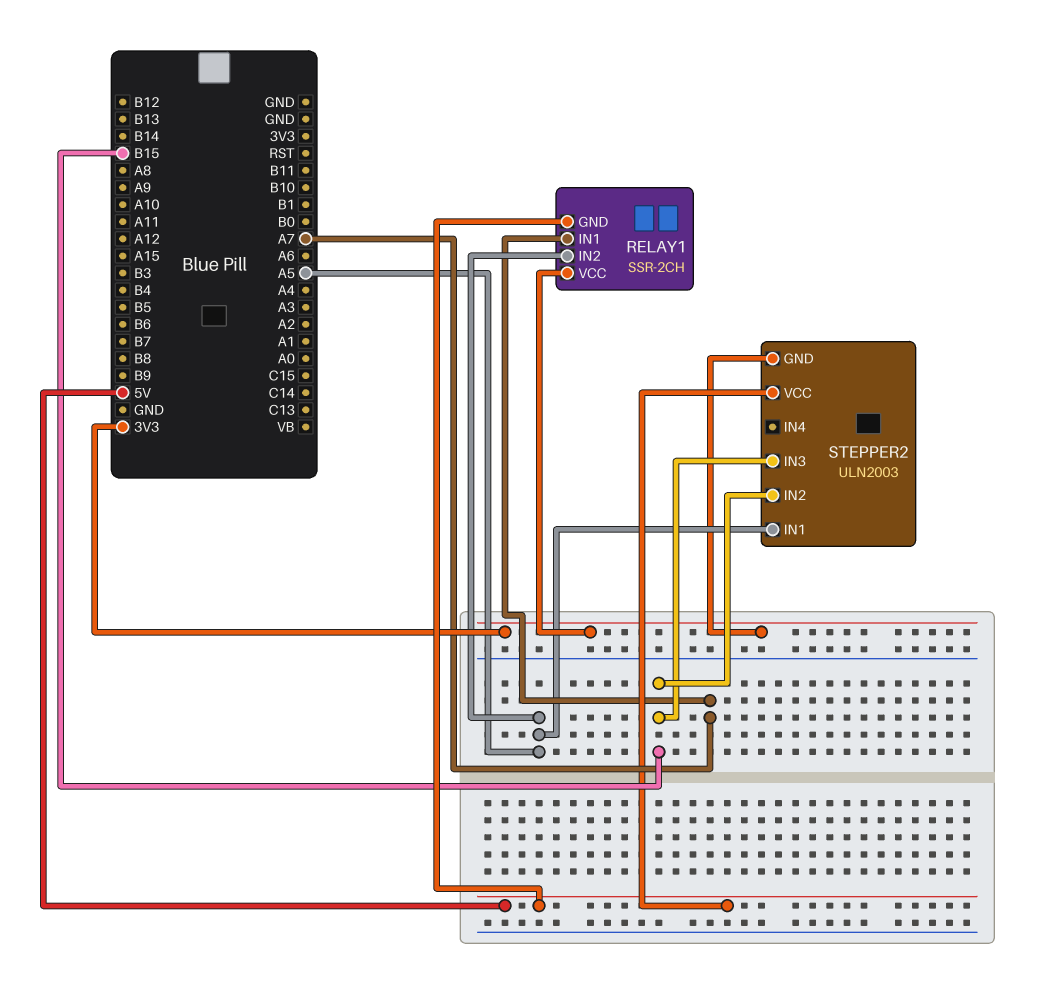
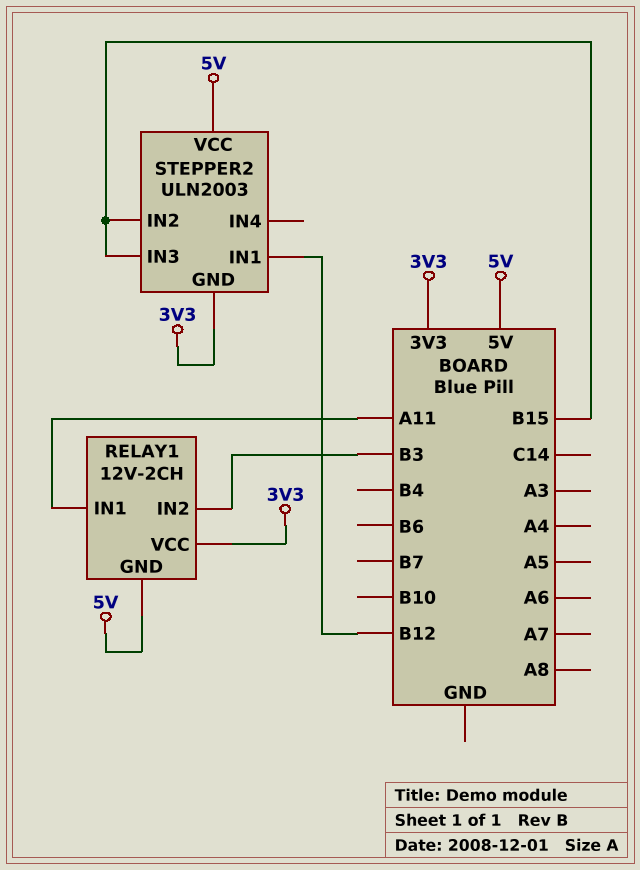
RELAY1: SSR-2CH -> 12V-2CH
RELAY1 pin IN1: A7 -> A11
RELAY1 pin IN2: A5 -> B3
STEPPER2 pin IN1: A5 -> B12

